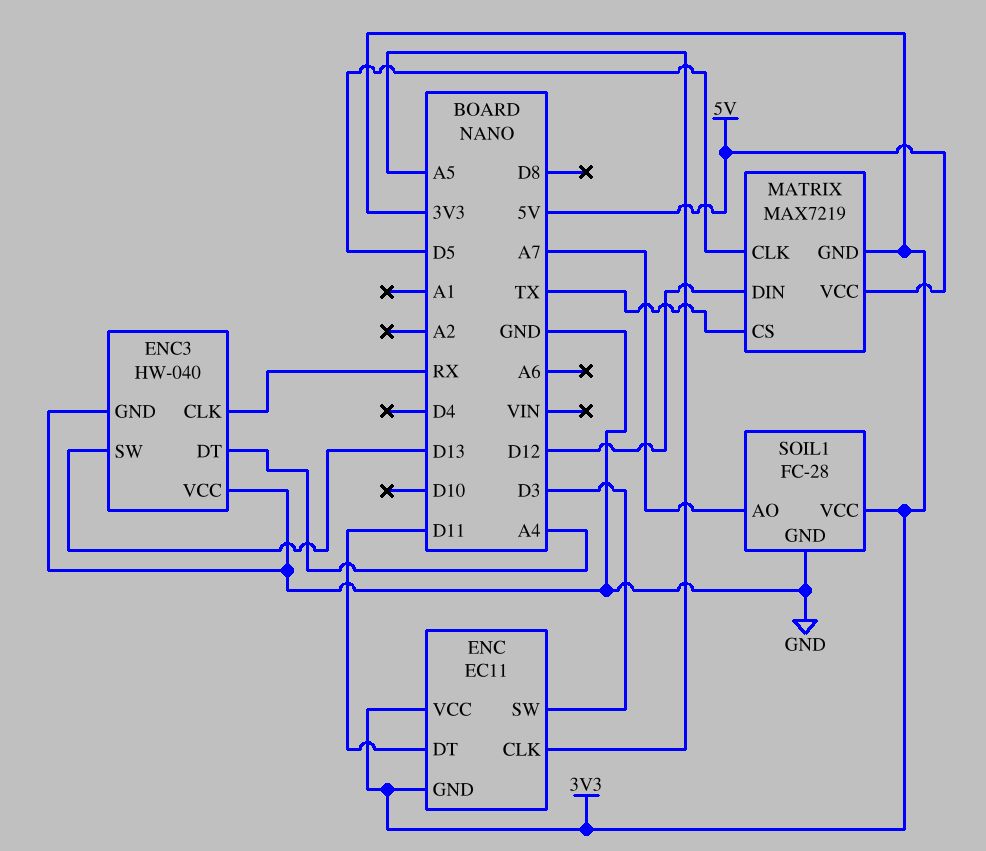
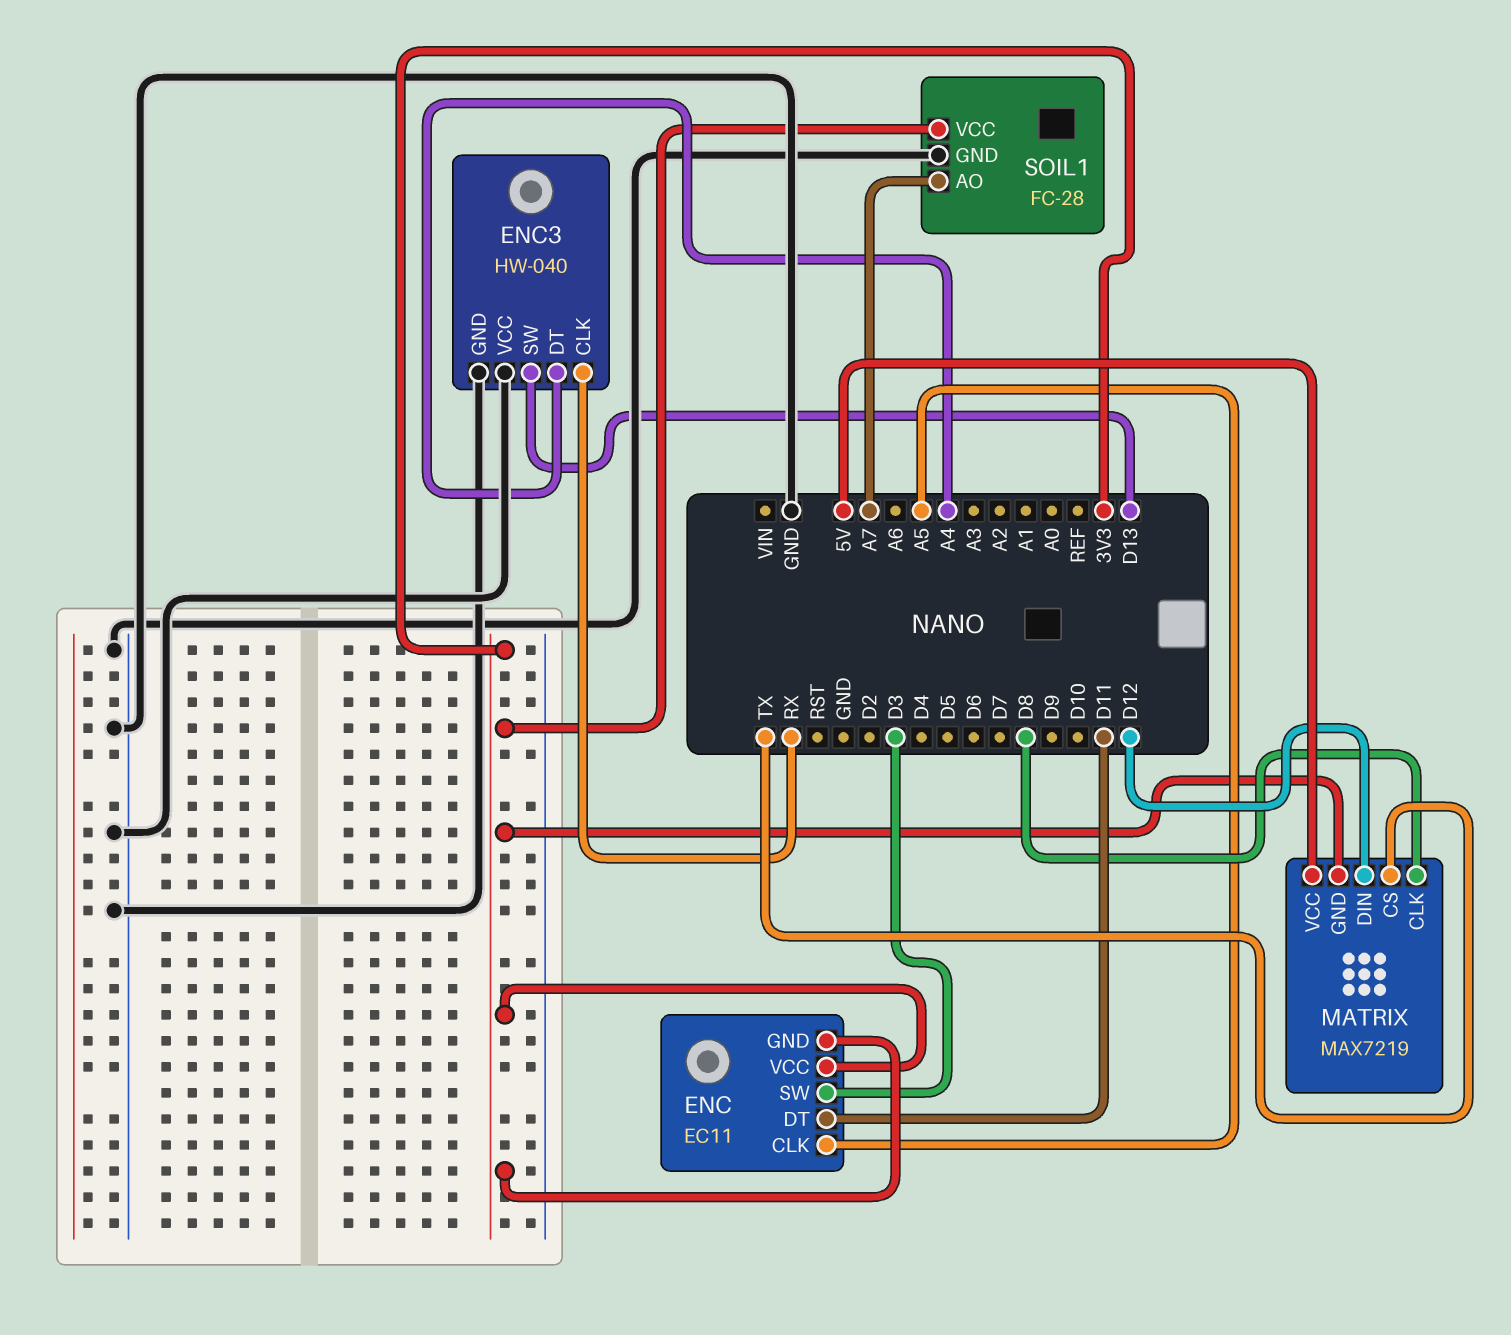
MATRIX pin CLK: D5 -> D8

